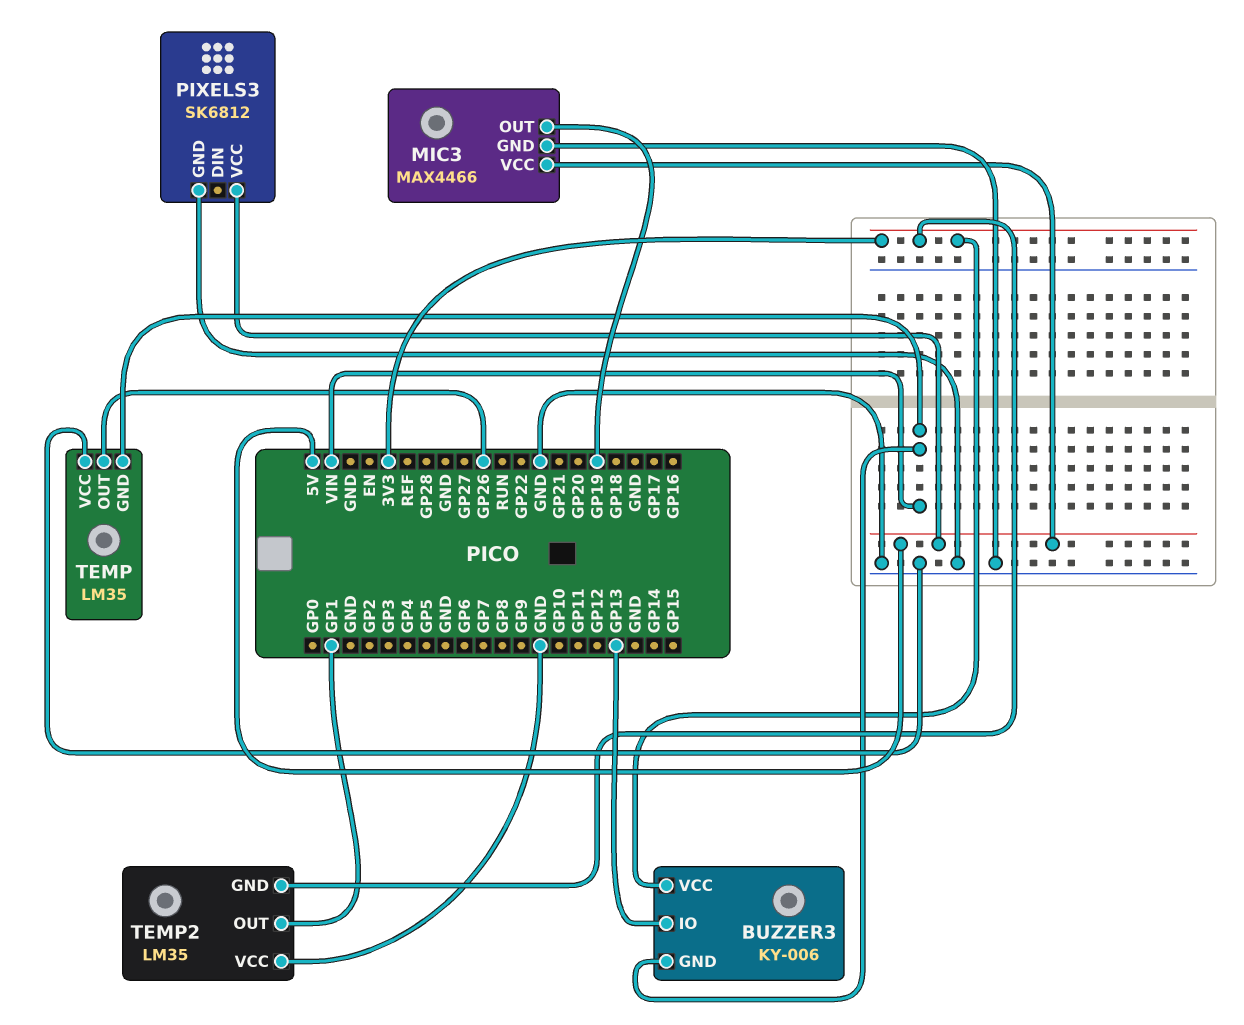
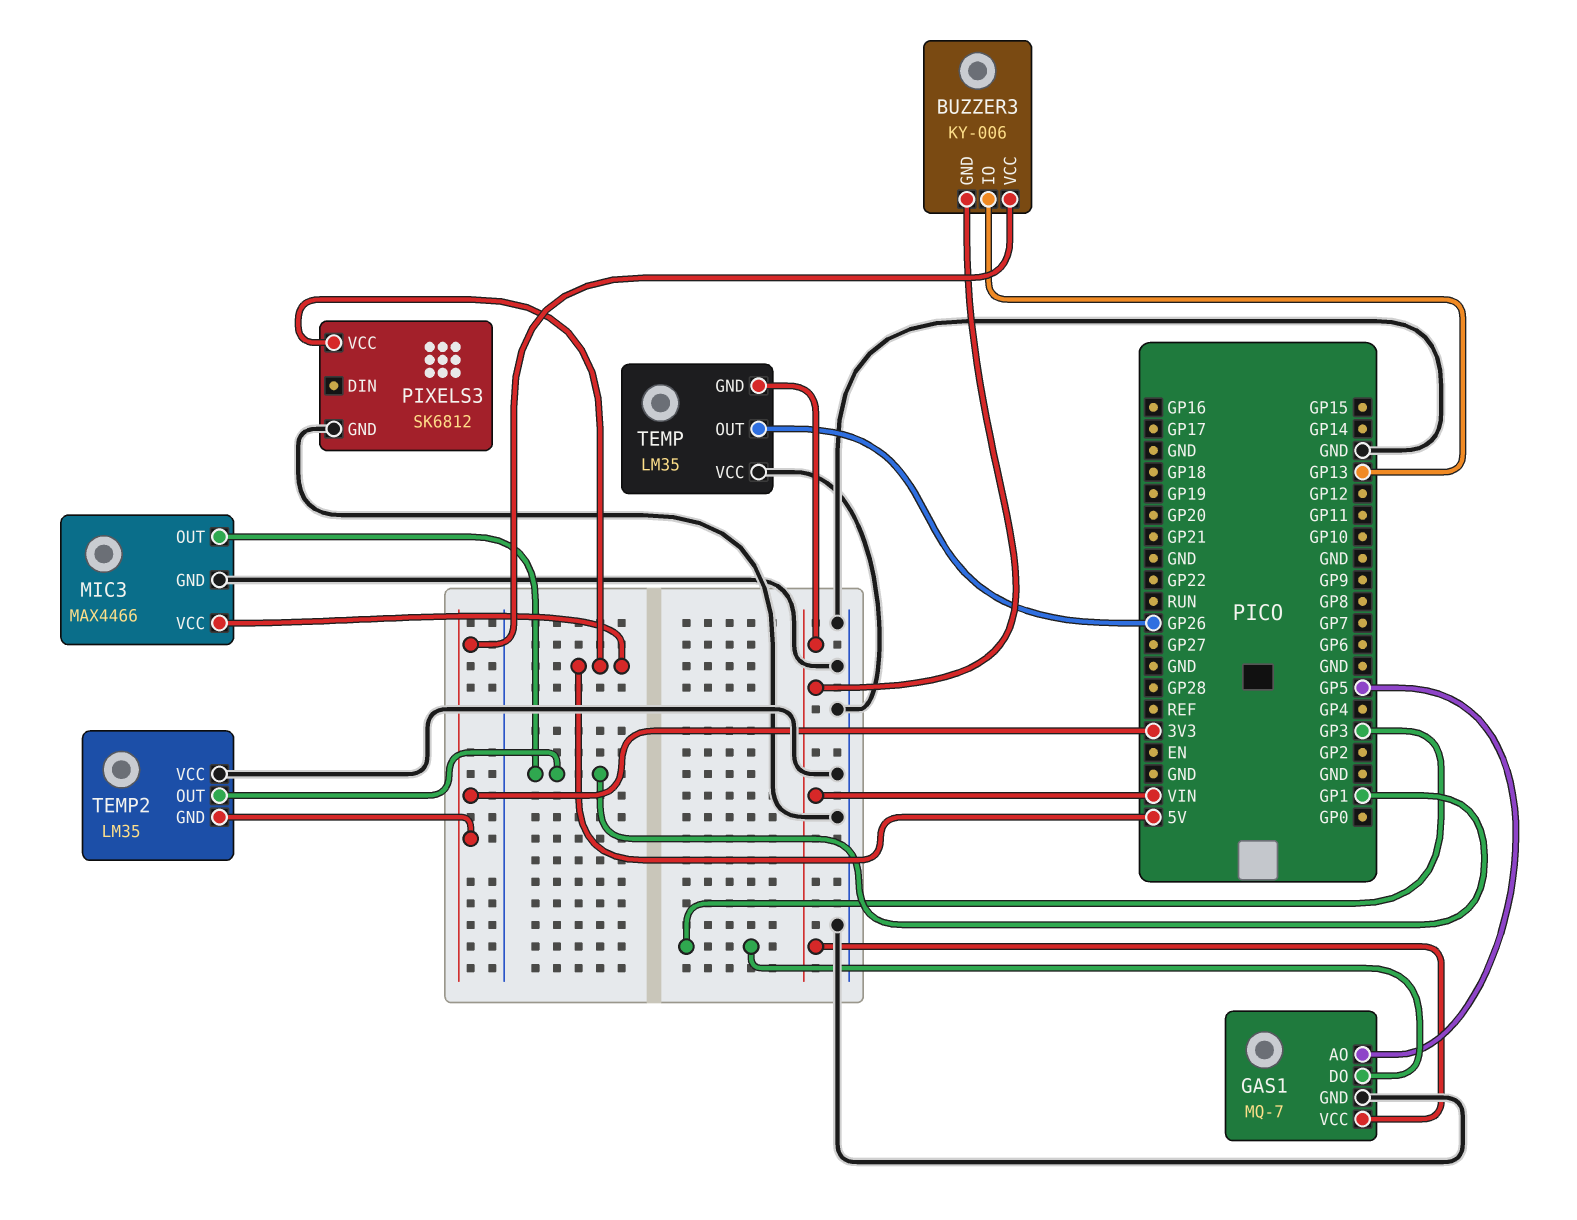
GAS1: none -> MQ-7
GAS1 pin AO: none -> GP5
GAS1 pin DO: none -> GP3
GAS1 pin GND: none -> GND
GAS1 pin VCC: none -> VIN
MIC3 pin OUT: GP19 -> GP1

